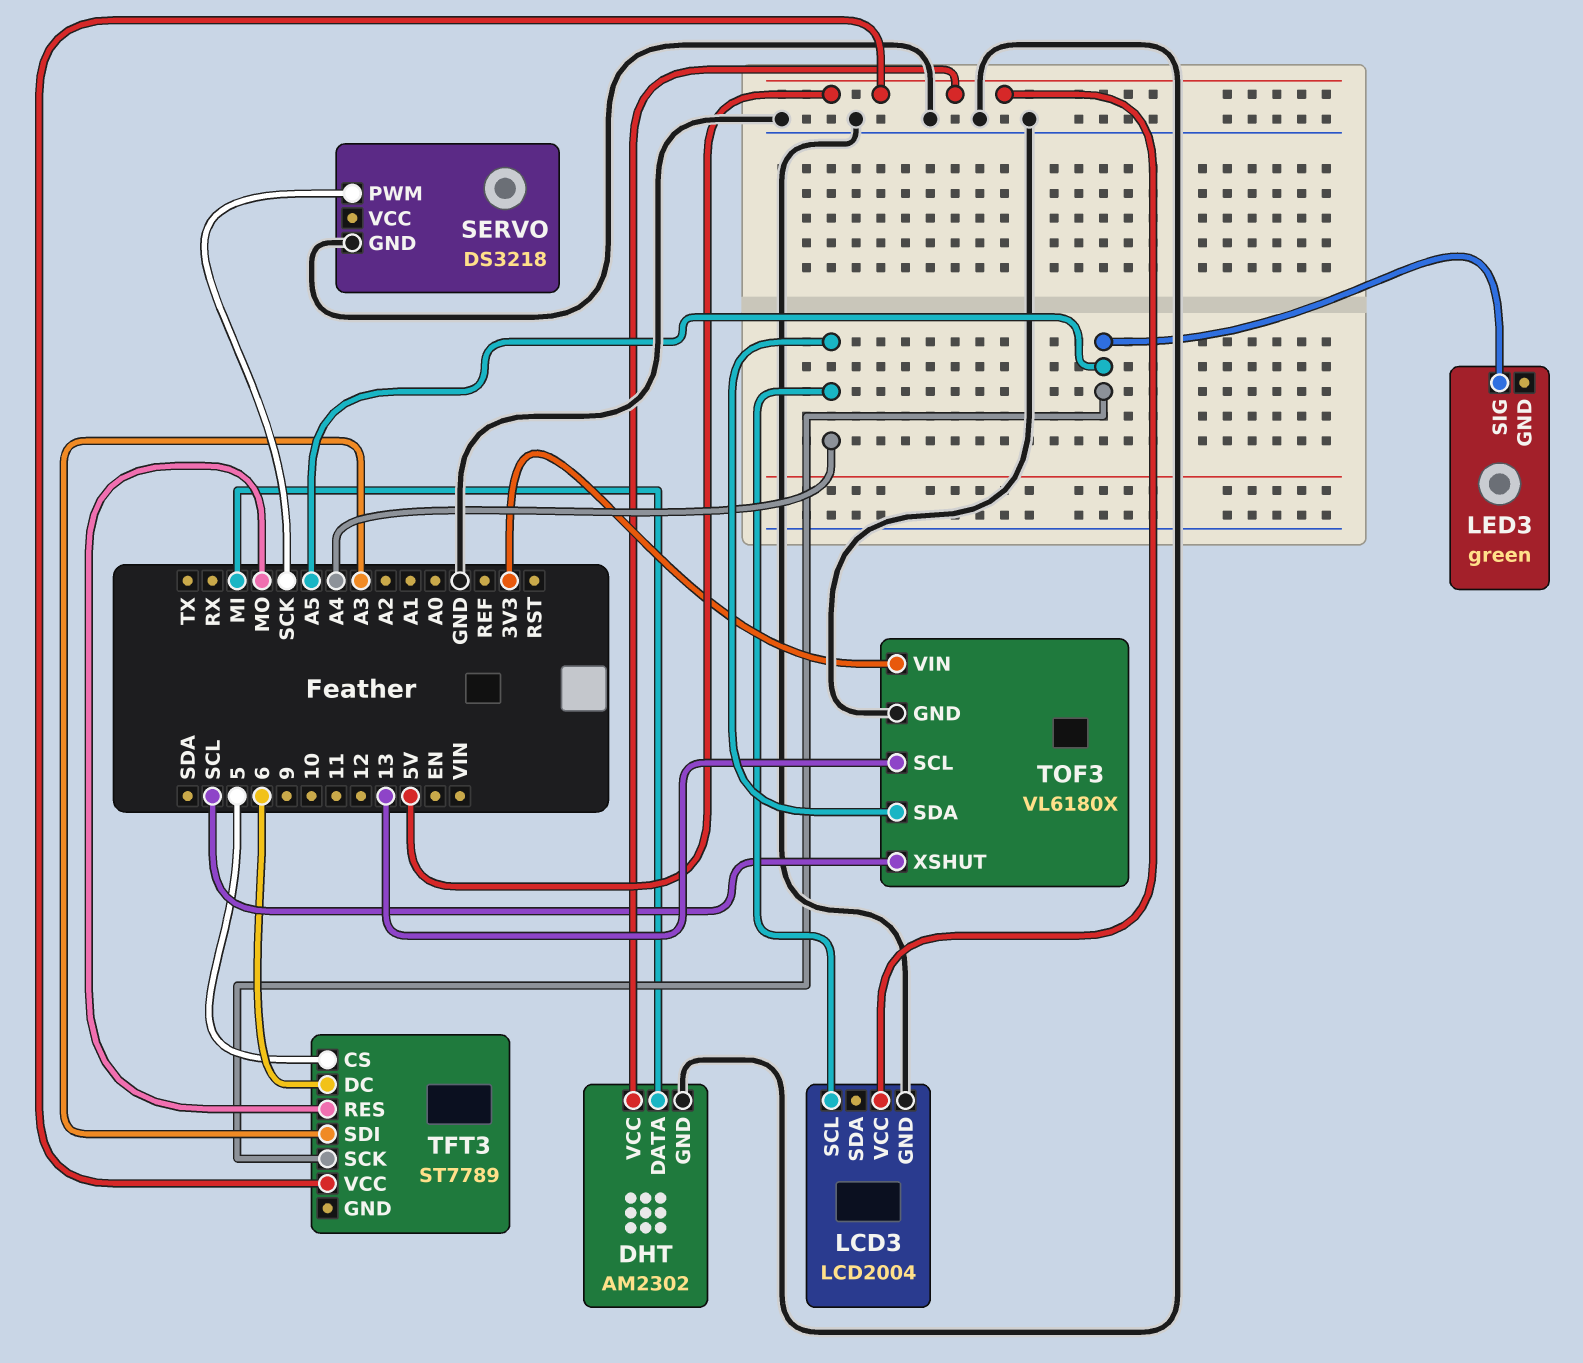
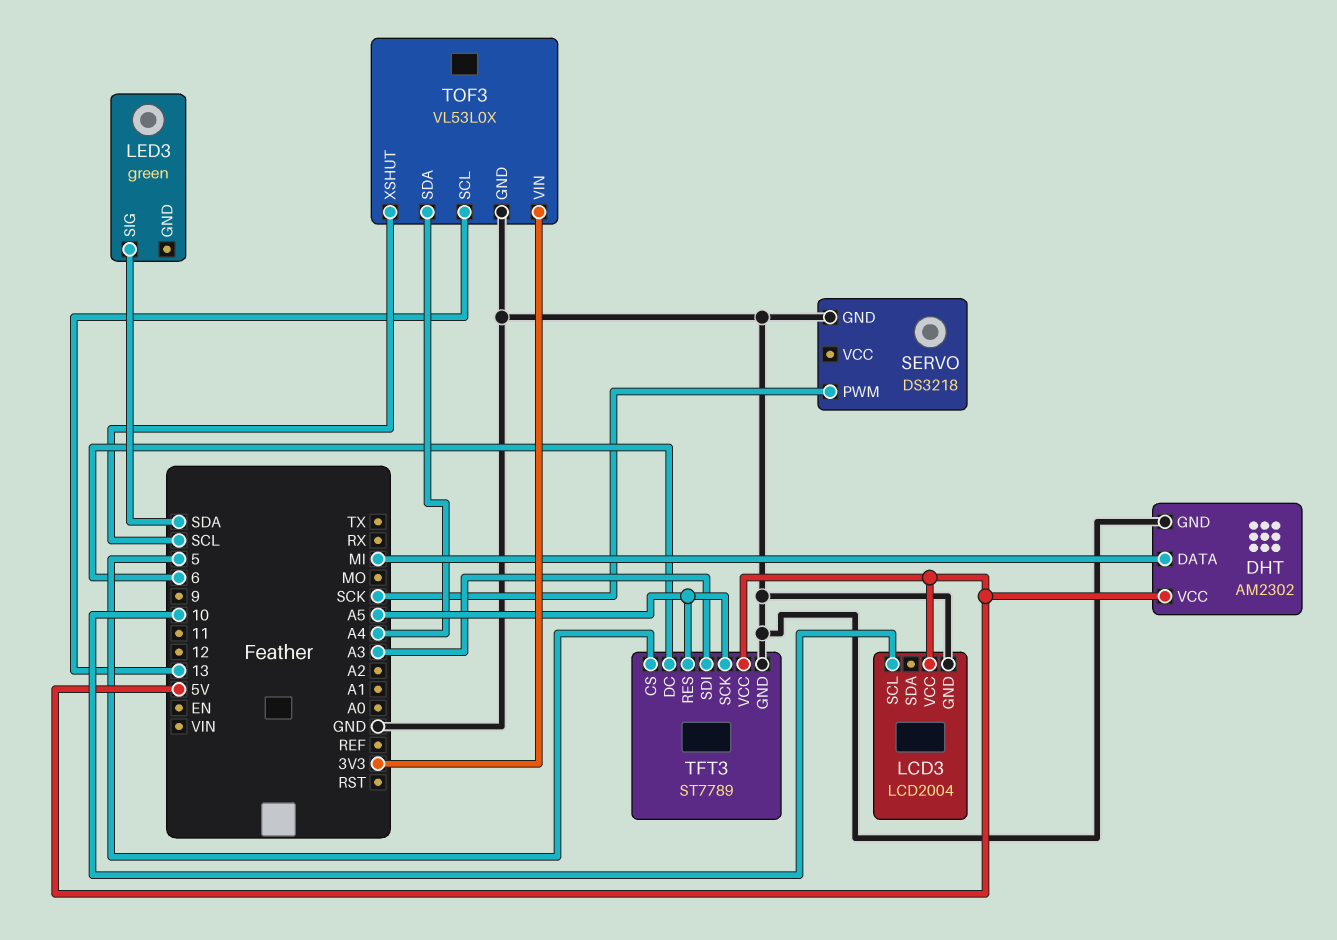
LCD3 pin SCL: A4 -> 10
LED3 pin SIG: A5 -> SDA
TFT3 pin GND: none -> GND
TFT3 pin RES: MO -> A5
TOF3: VL6180X -> VL53L0X

